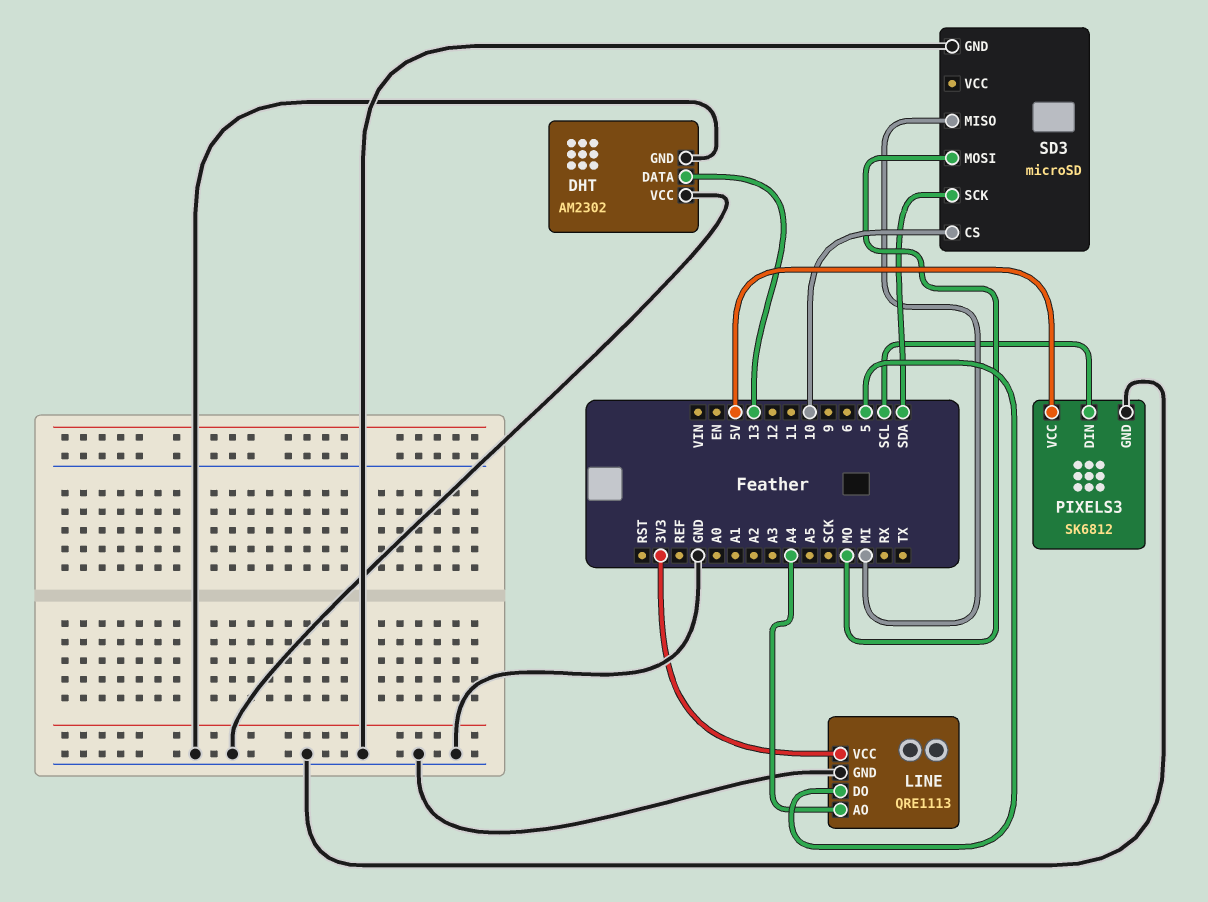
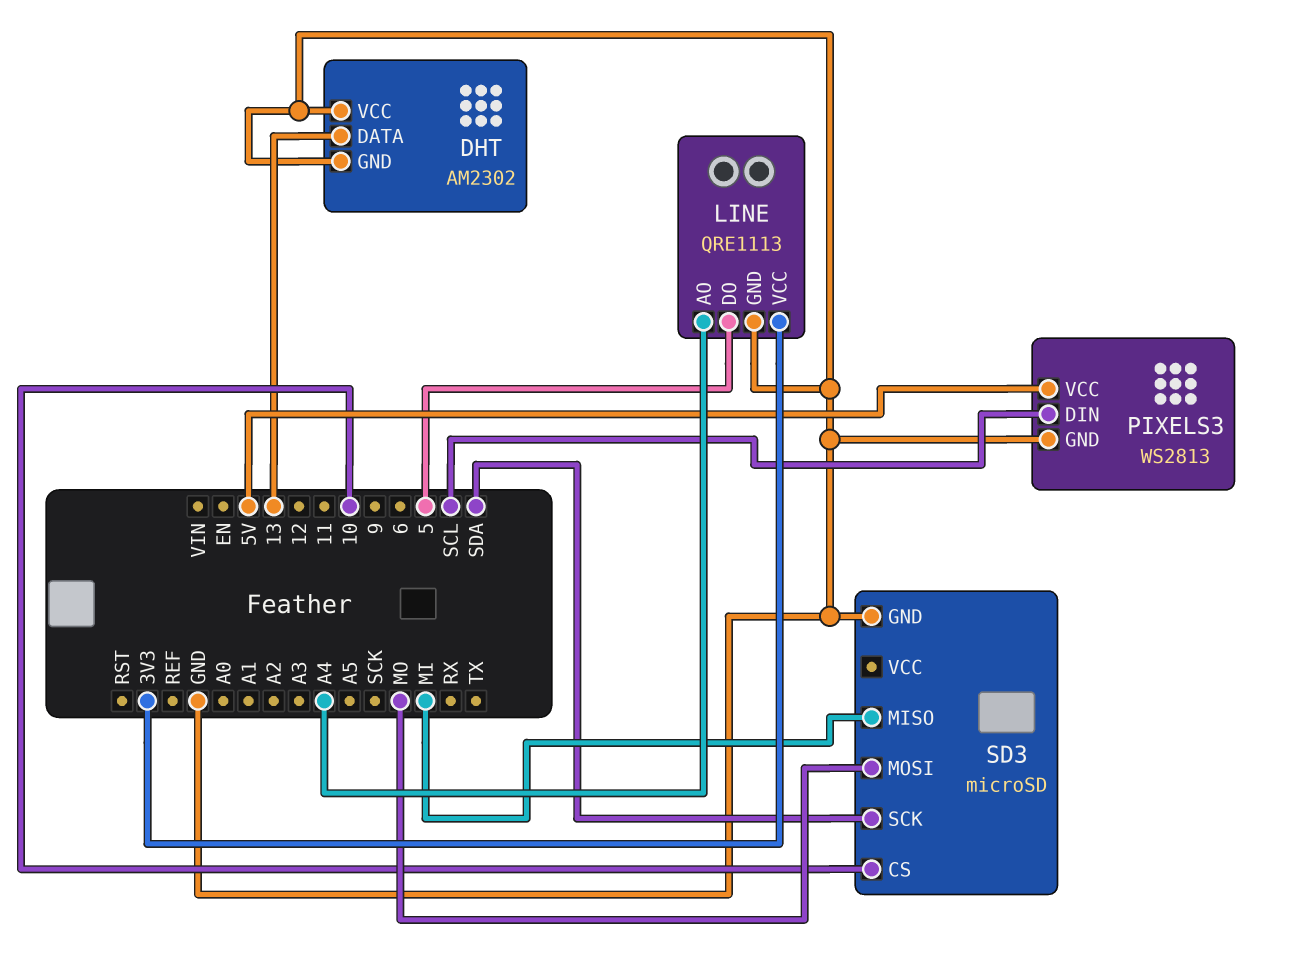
PIXELS3: SK6812 -> WS2813

